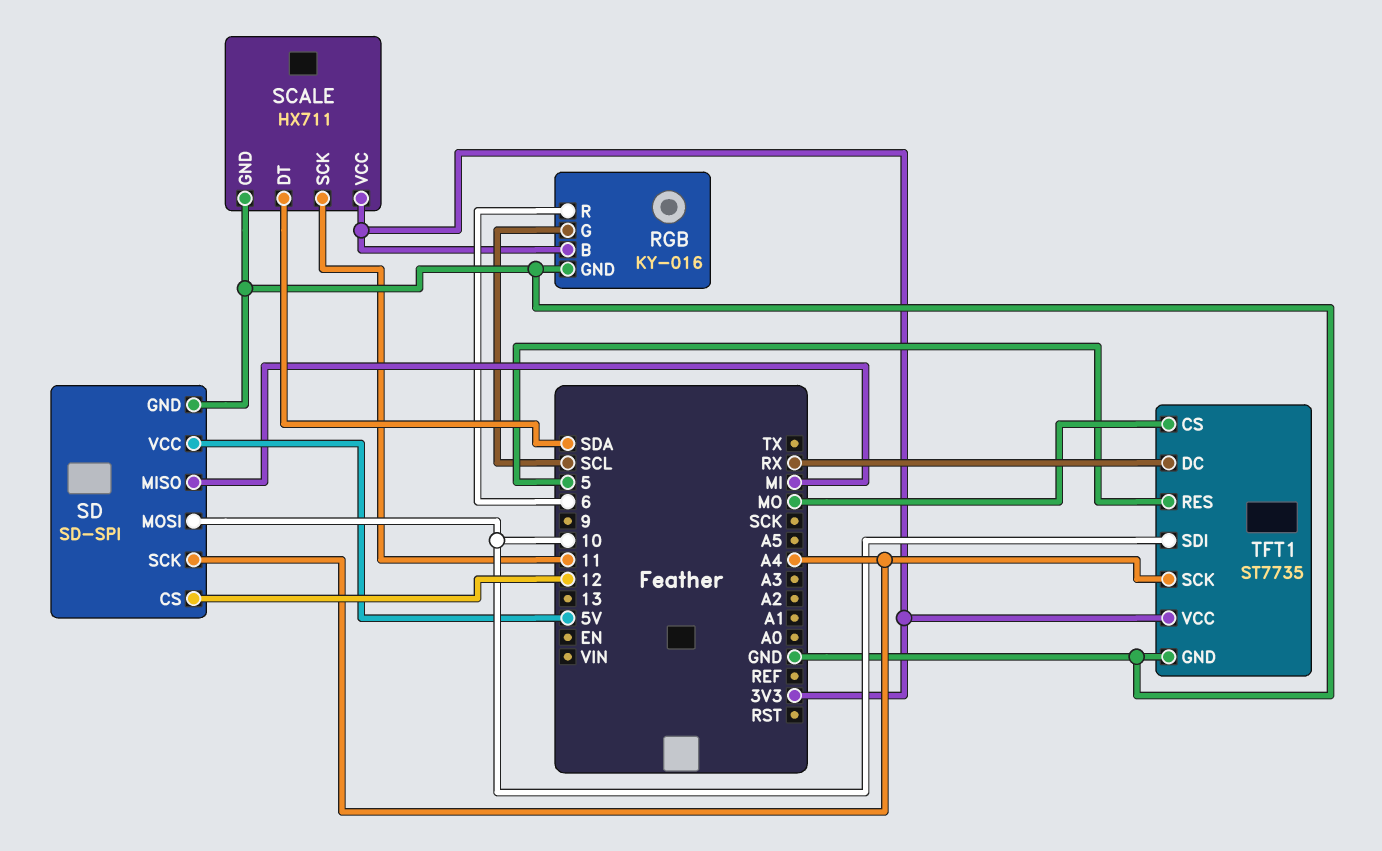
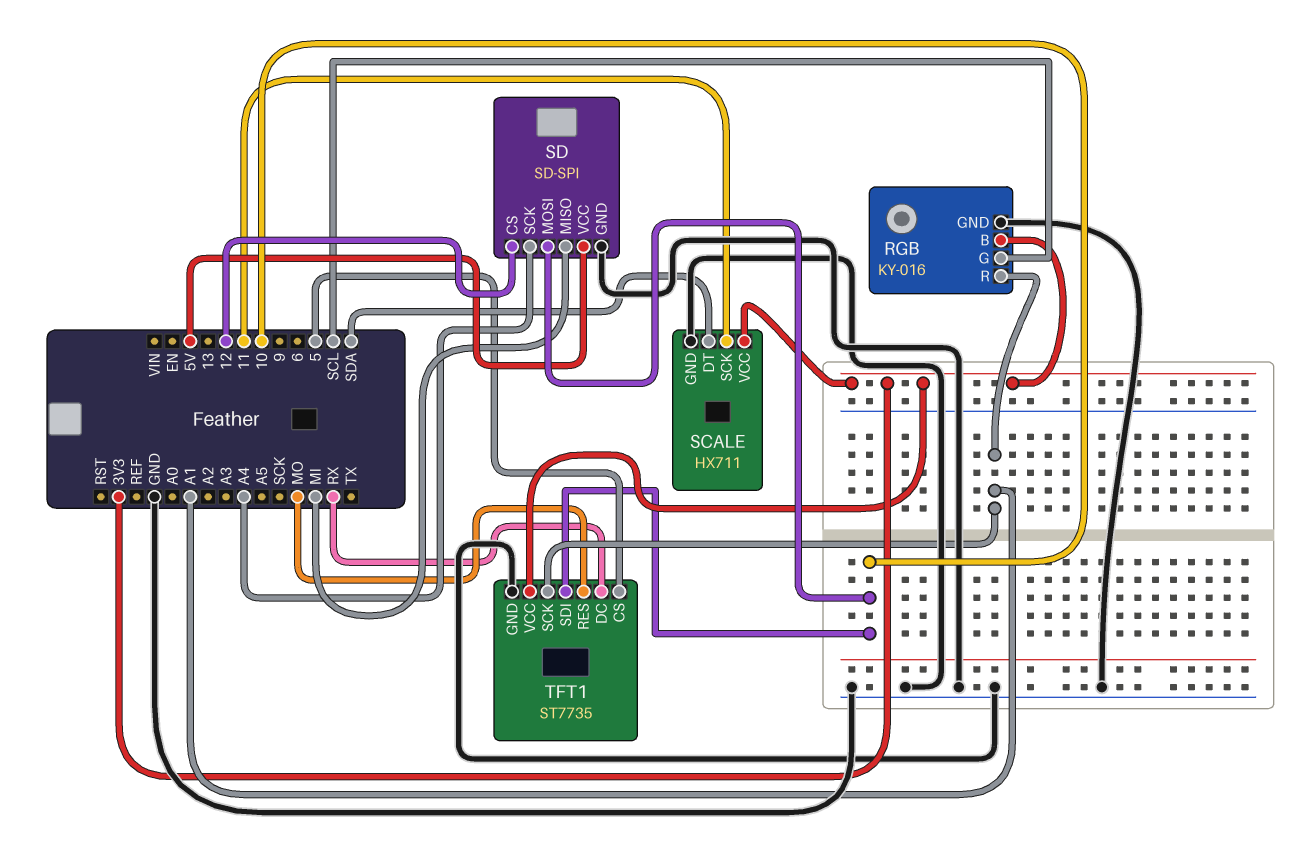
RGB pin R: 6 -> A1
TFT1 pin CS: MO -> 5
TFT1 pin RES: 5 -> MO
TFT1 pin SCK: A4 -> A1

